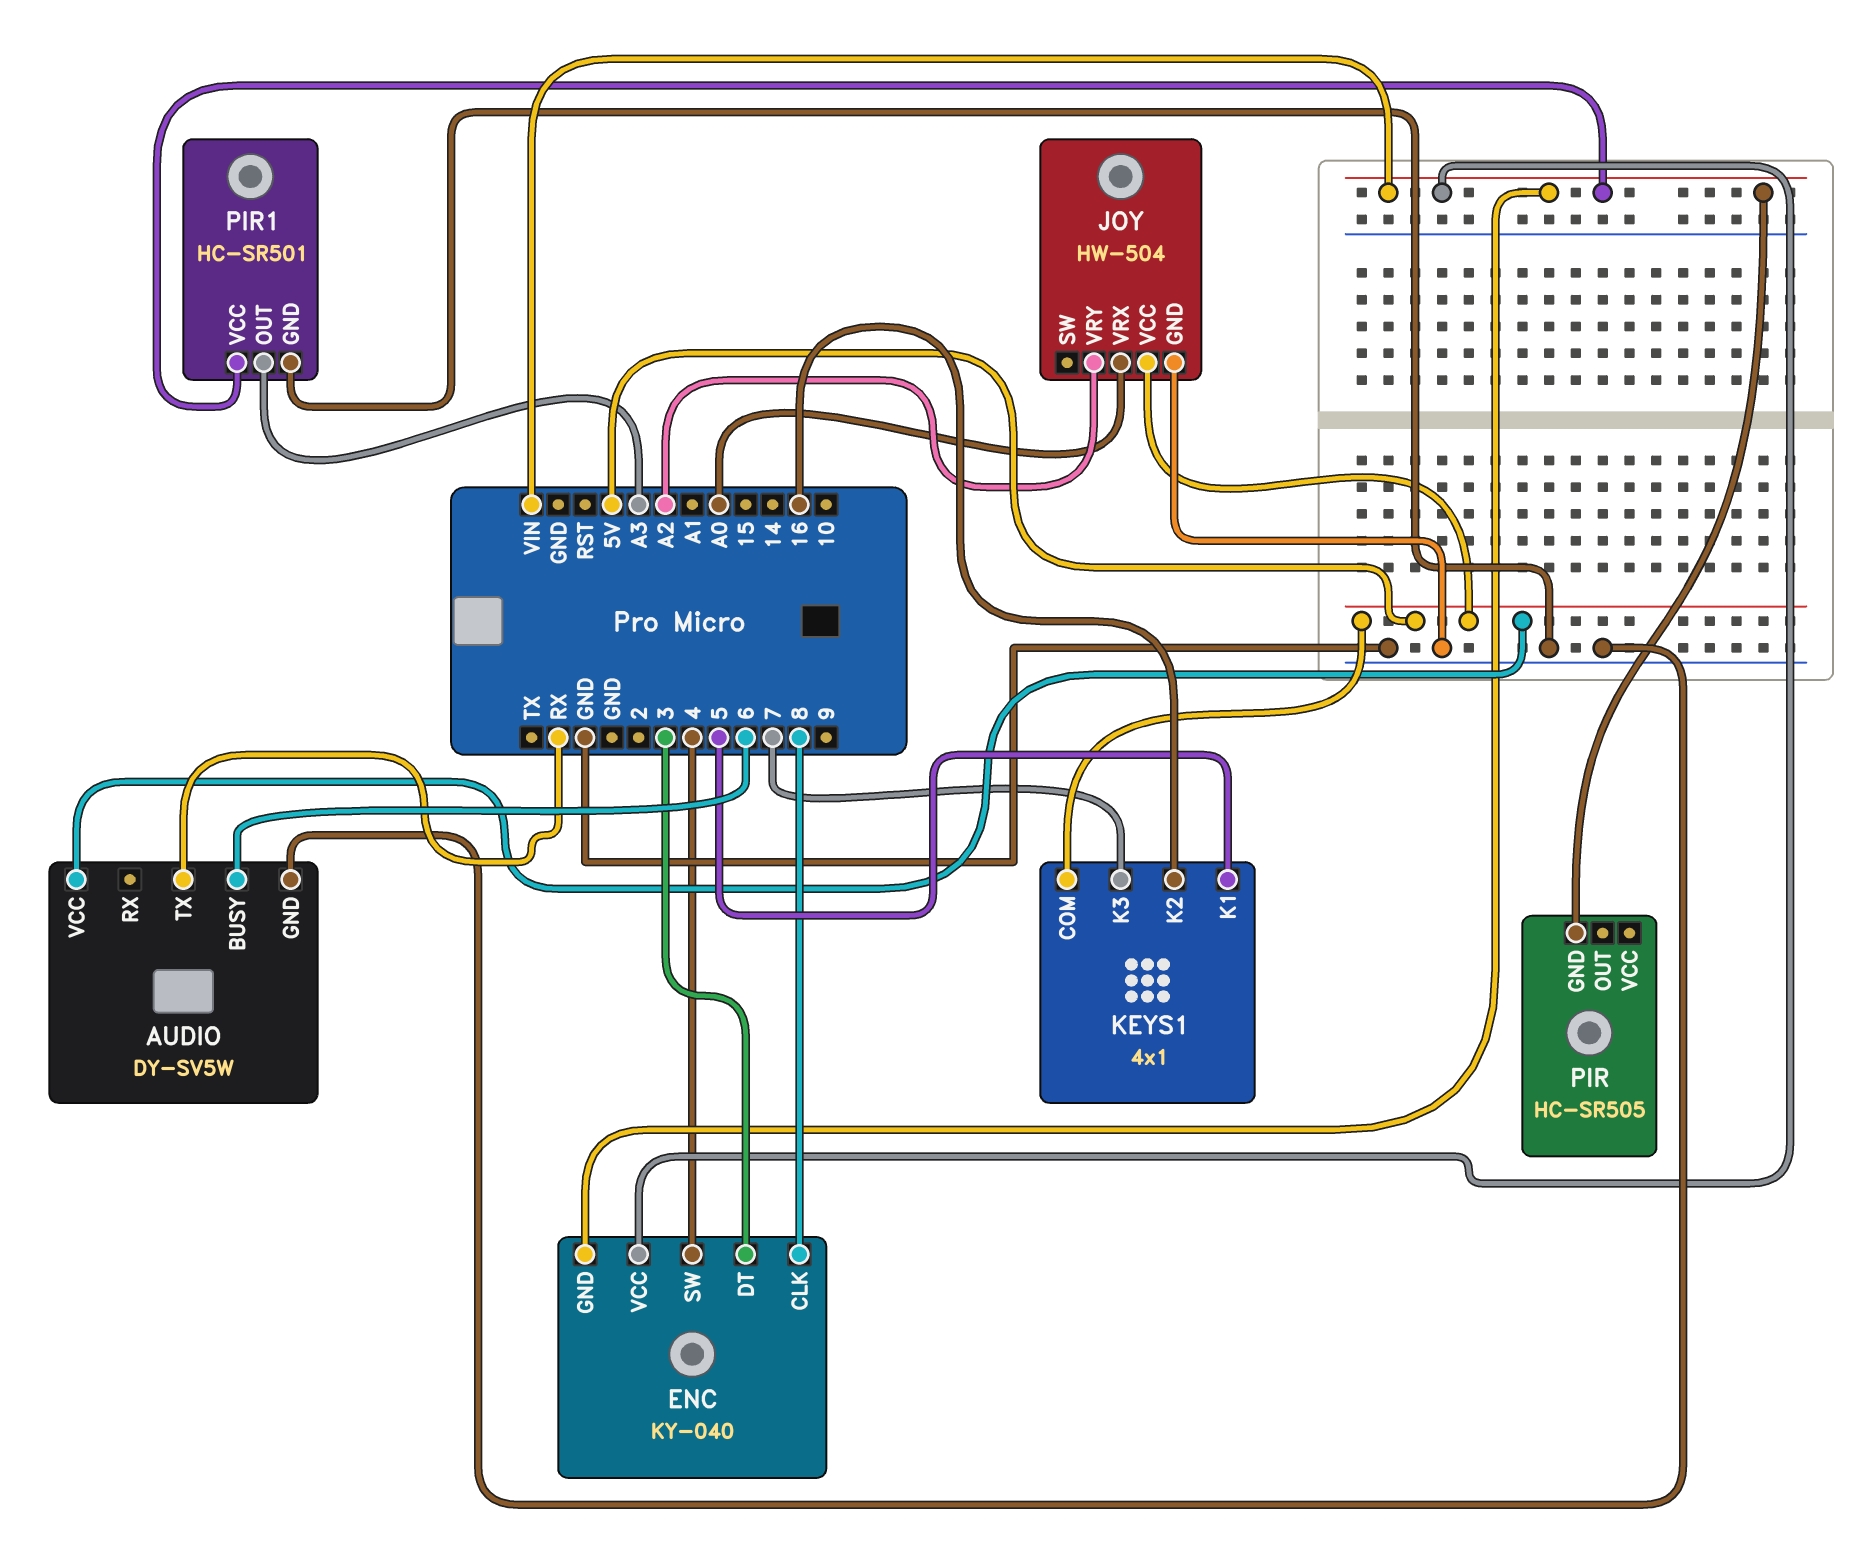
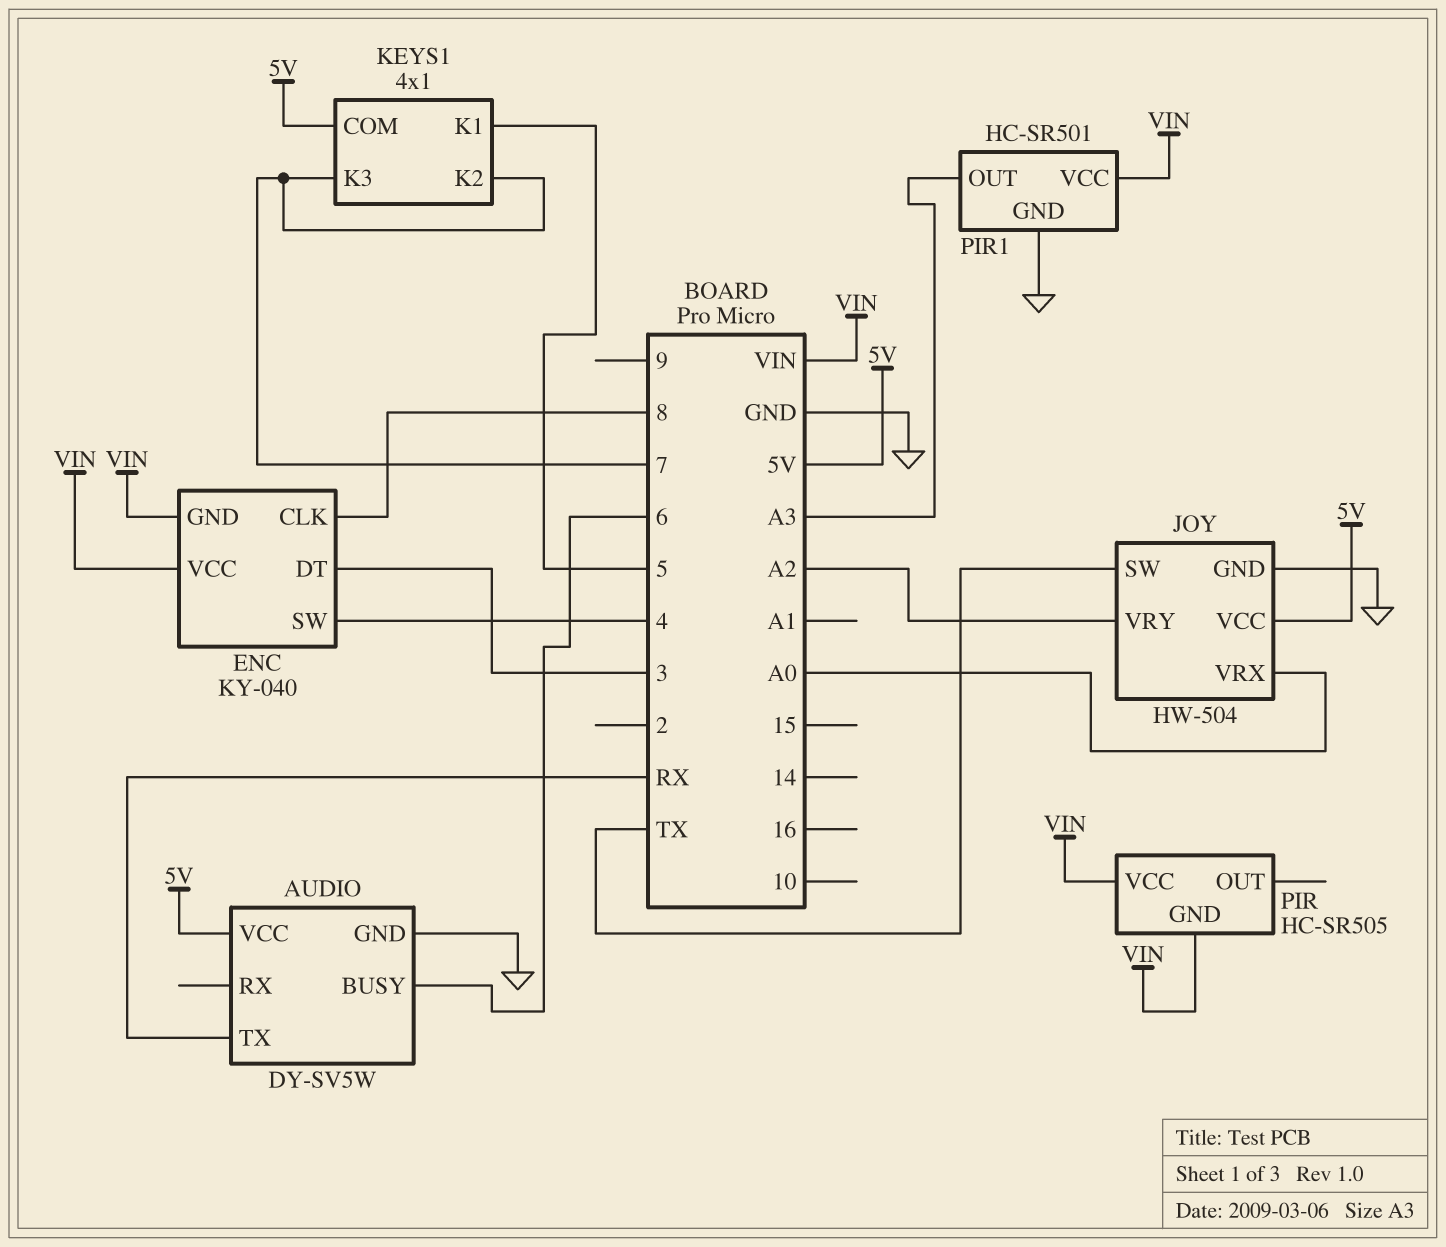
JOY pin SW: none -> TX
KEYS1 pin K2: 16 -> 7
PIR pin VCC: none -> VIN

